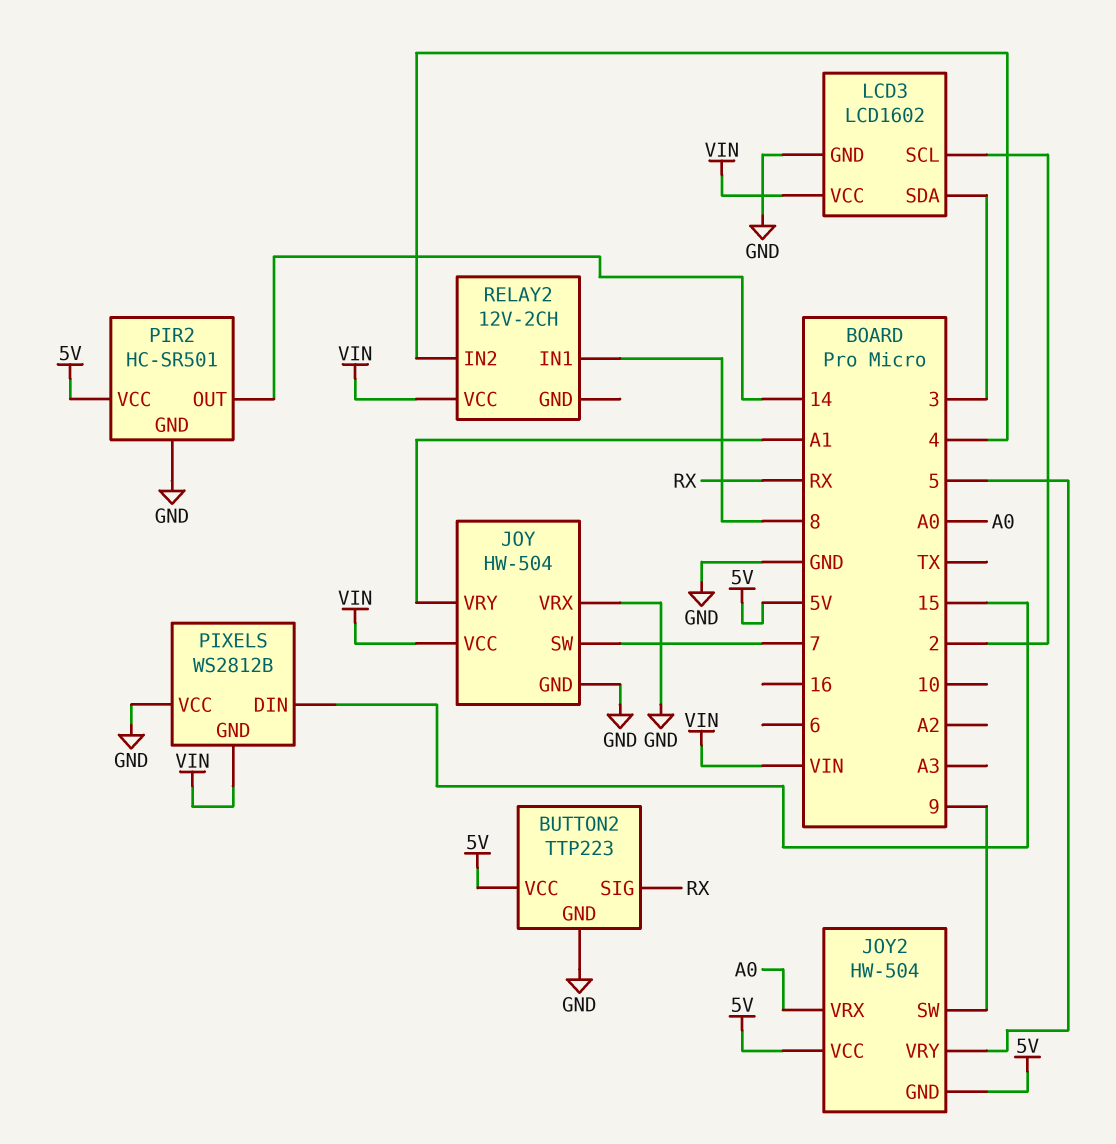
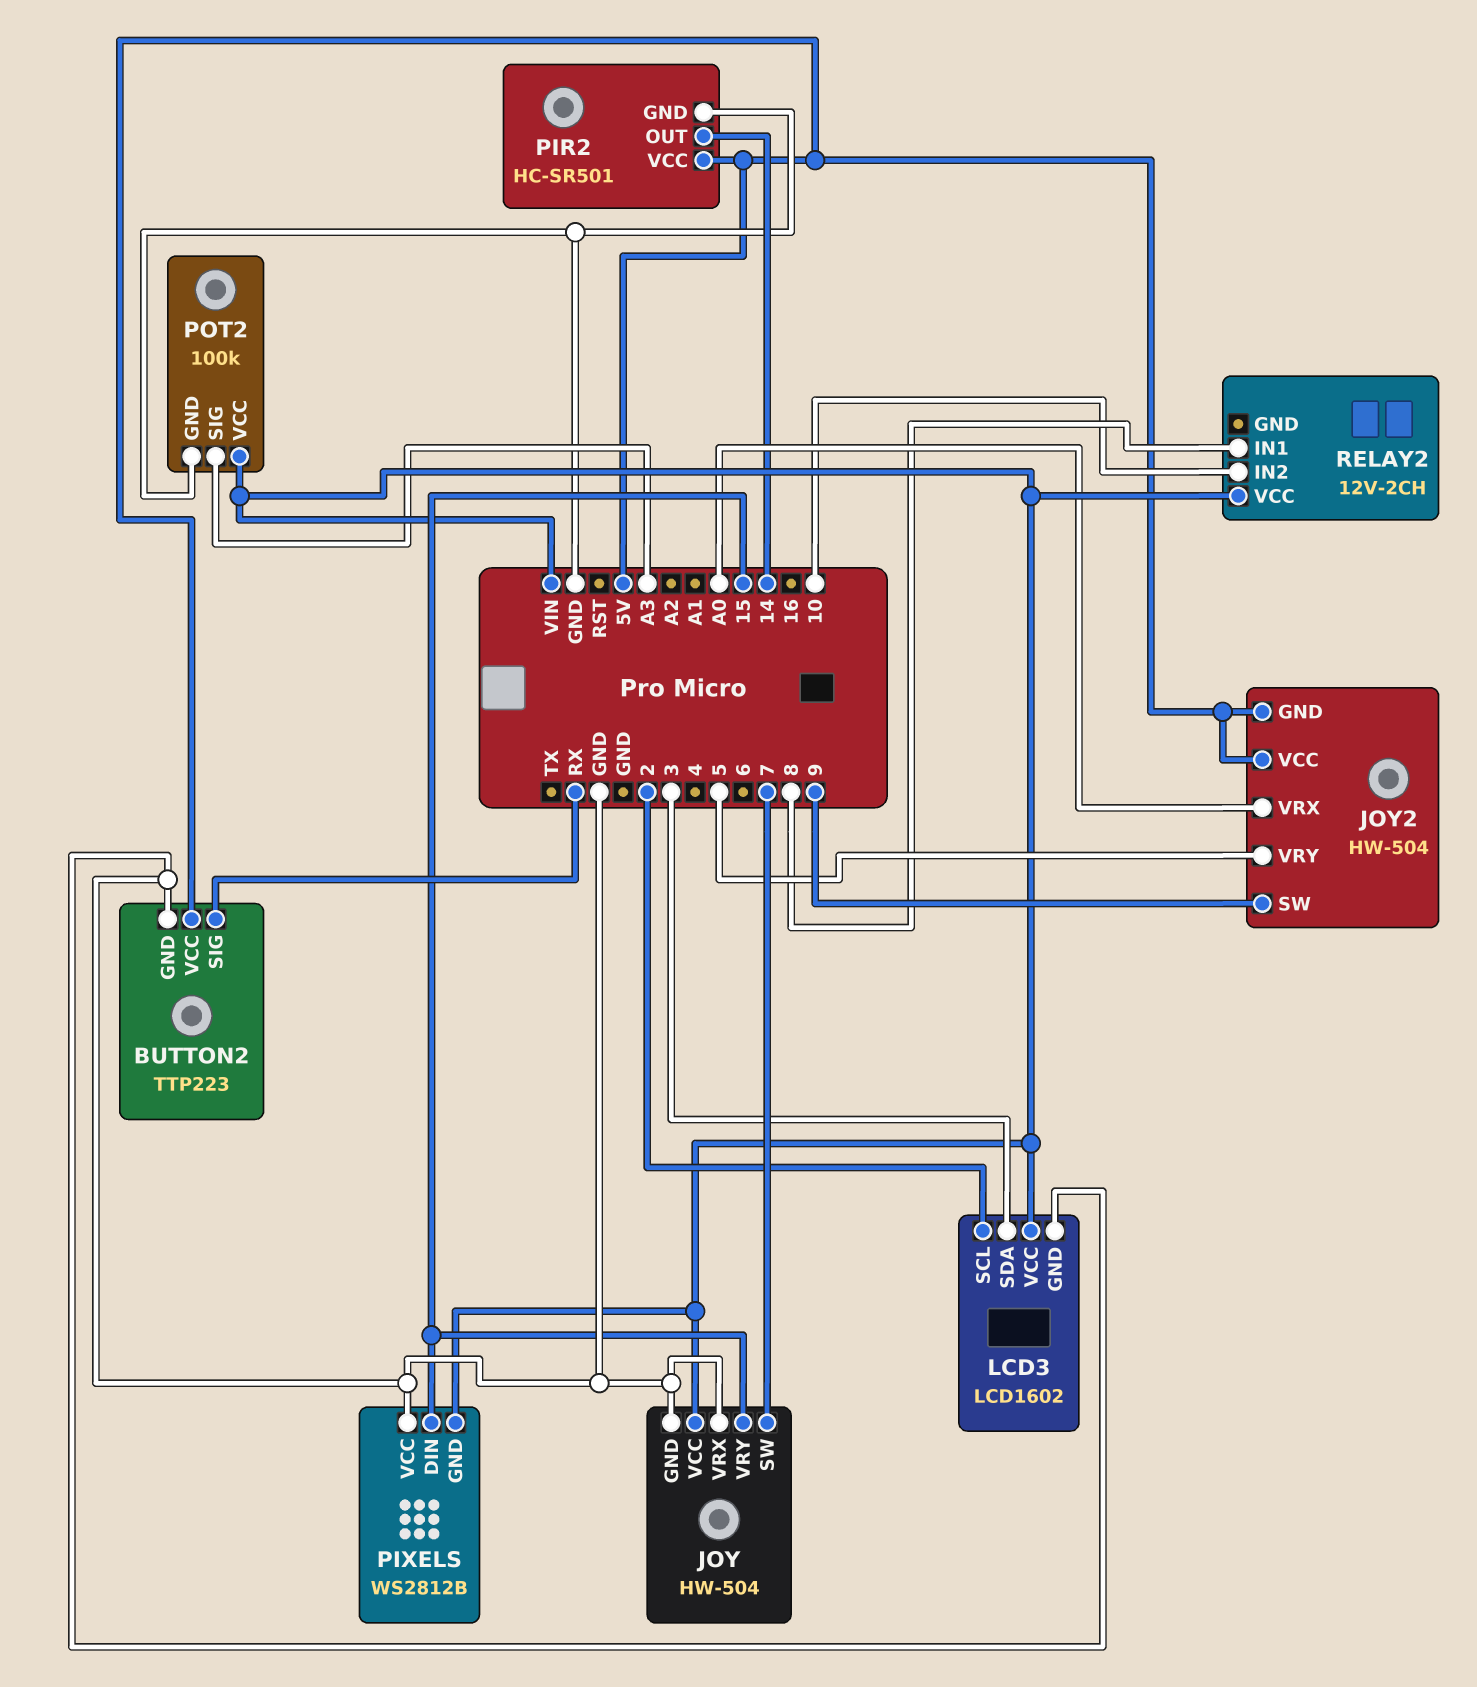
JOY pin VRY: A1 -> 15
POT2: none -> 100k
POT2 pin GND: none -> GND
POT2 pin SIG: none -> A3
POT2 pin VCC: none -> VIN
RELAY2 pin IN2: 4 -> 10

